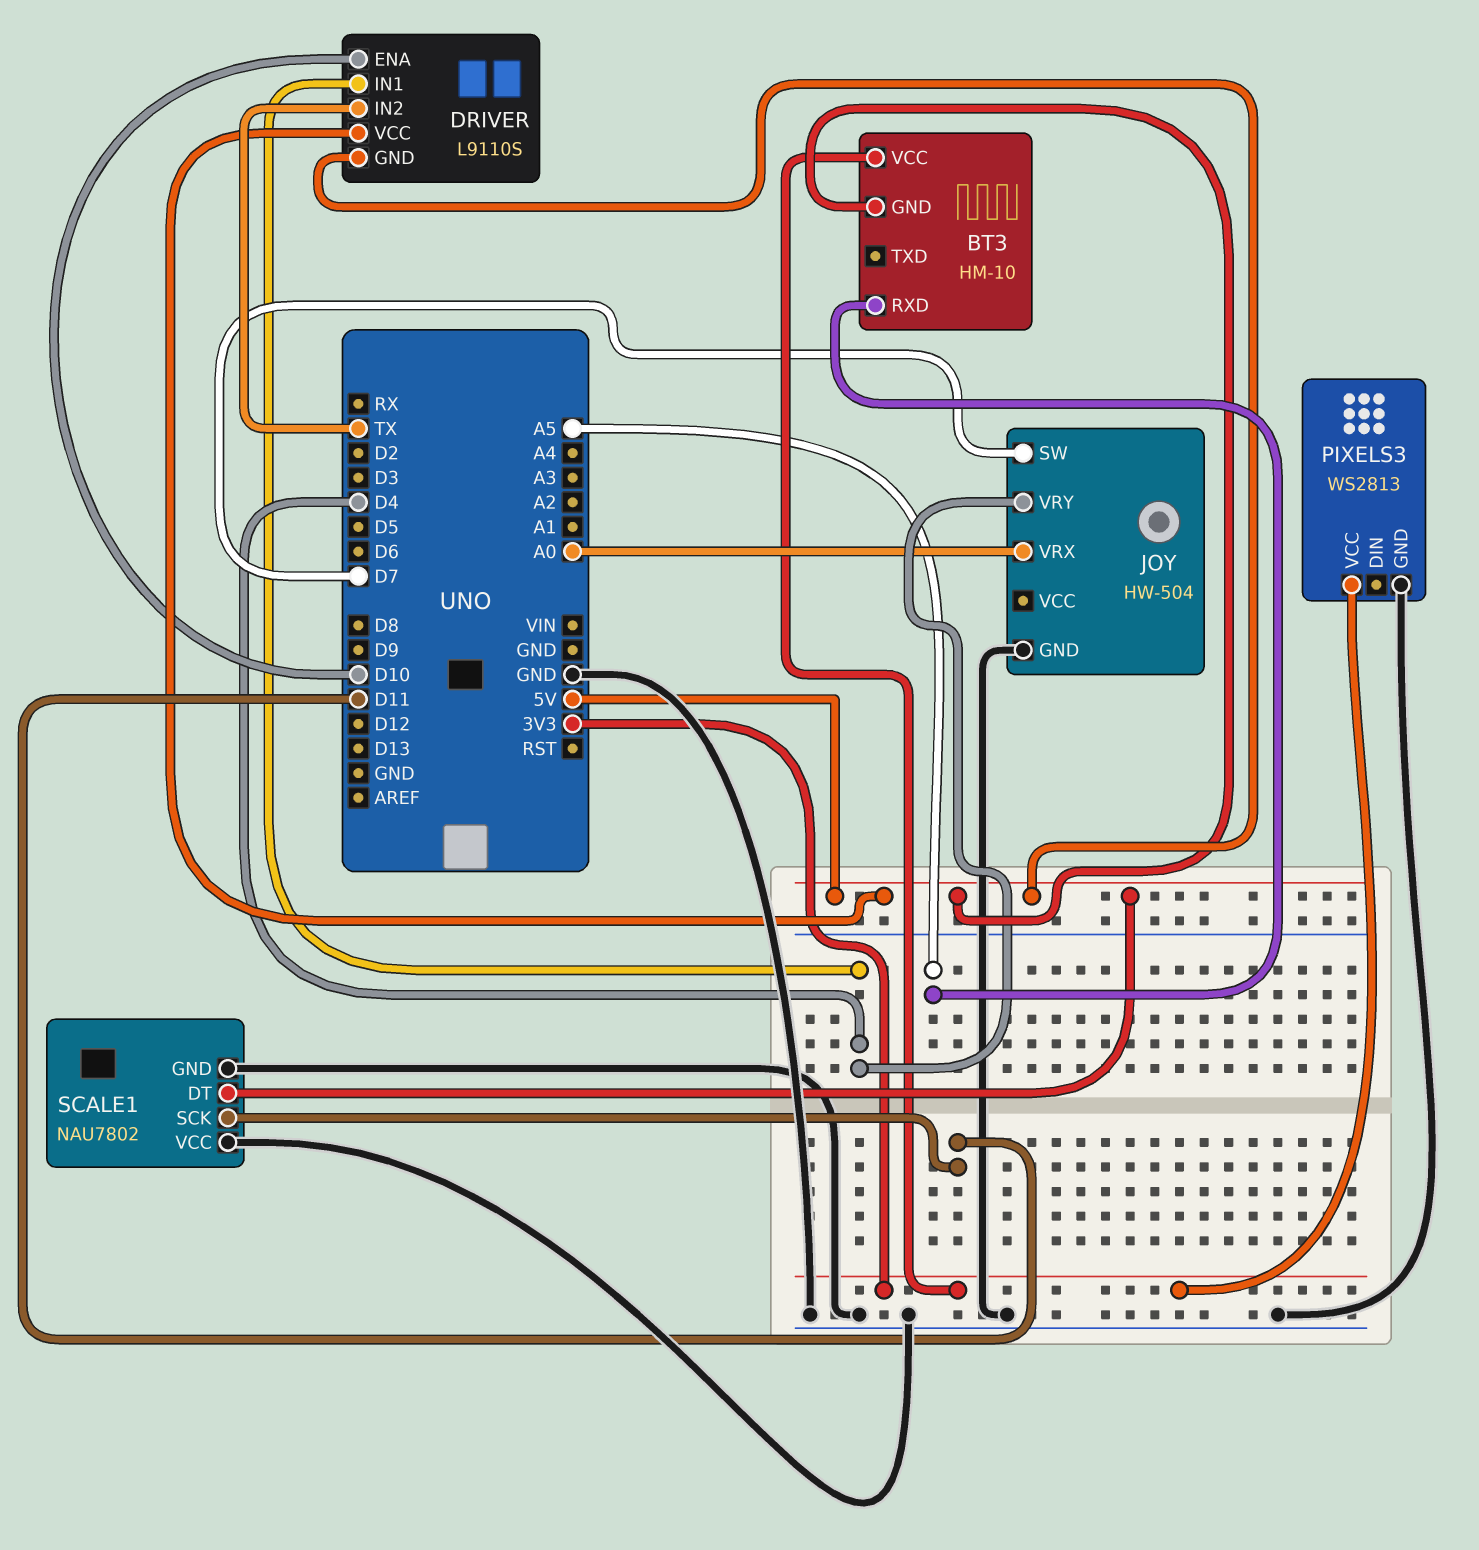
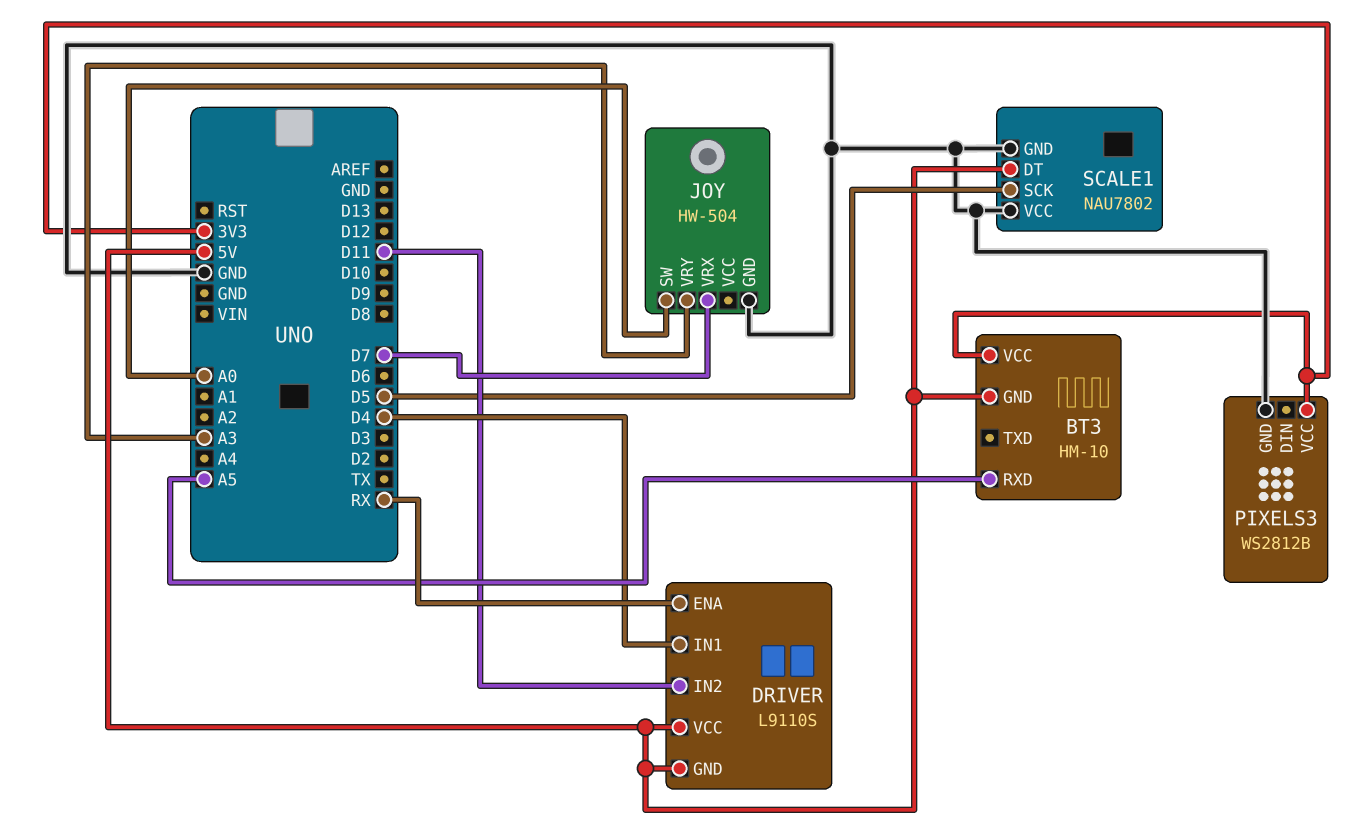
DRIVER pin ENA: D10 -> RX
DRIVER pin IN2: TX -> D11
JOY pin SW: D7 -> A0
JOY pin VRX: A0 -> D7
JOY pin VRY: D4 -> A3
PIXELS3: WS2813 -> WS2812B
SCALE1 pin SCK: D11 -> D5

